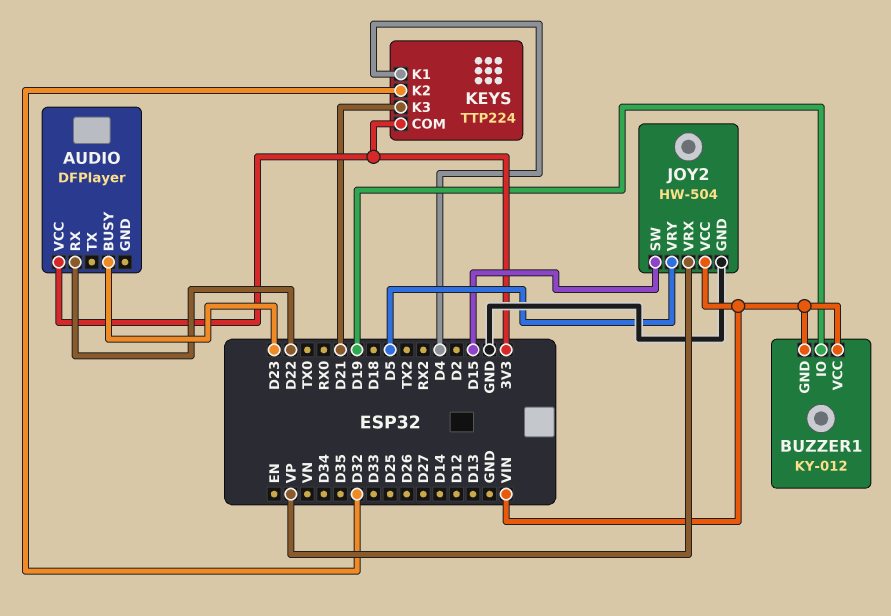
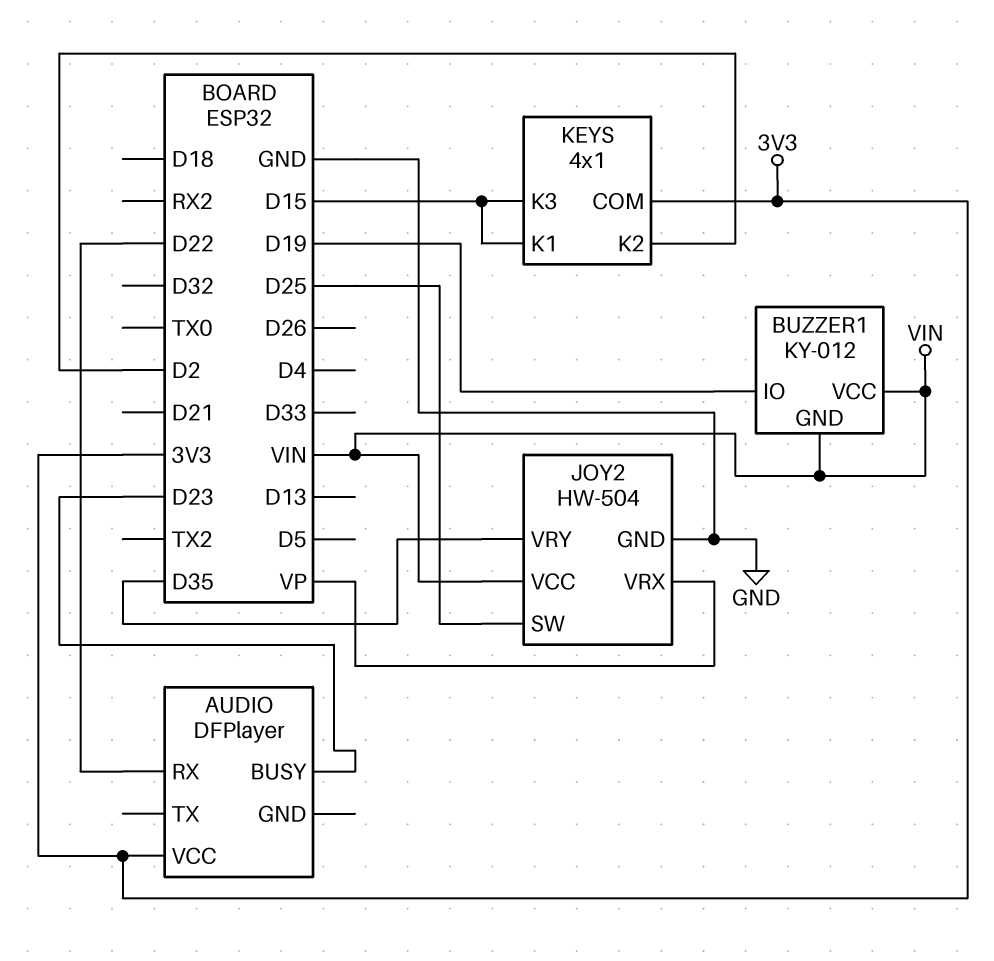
JOY2 pin SW: D15 -> D25
JOY2 pin VRY: D5 -> D35
KEYS: TTP224 -> 4x1
KEYS pin K1: D4 -> D15
KEYS pin K2: D32 -> D2
KEYS pin K3: D21 -> D15

